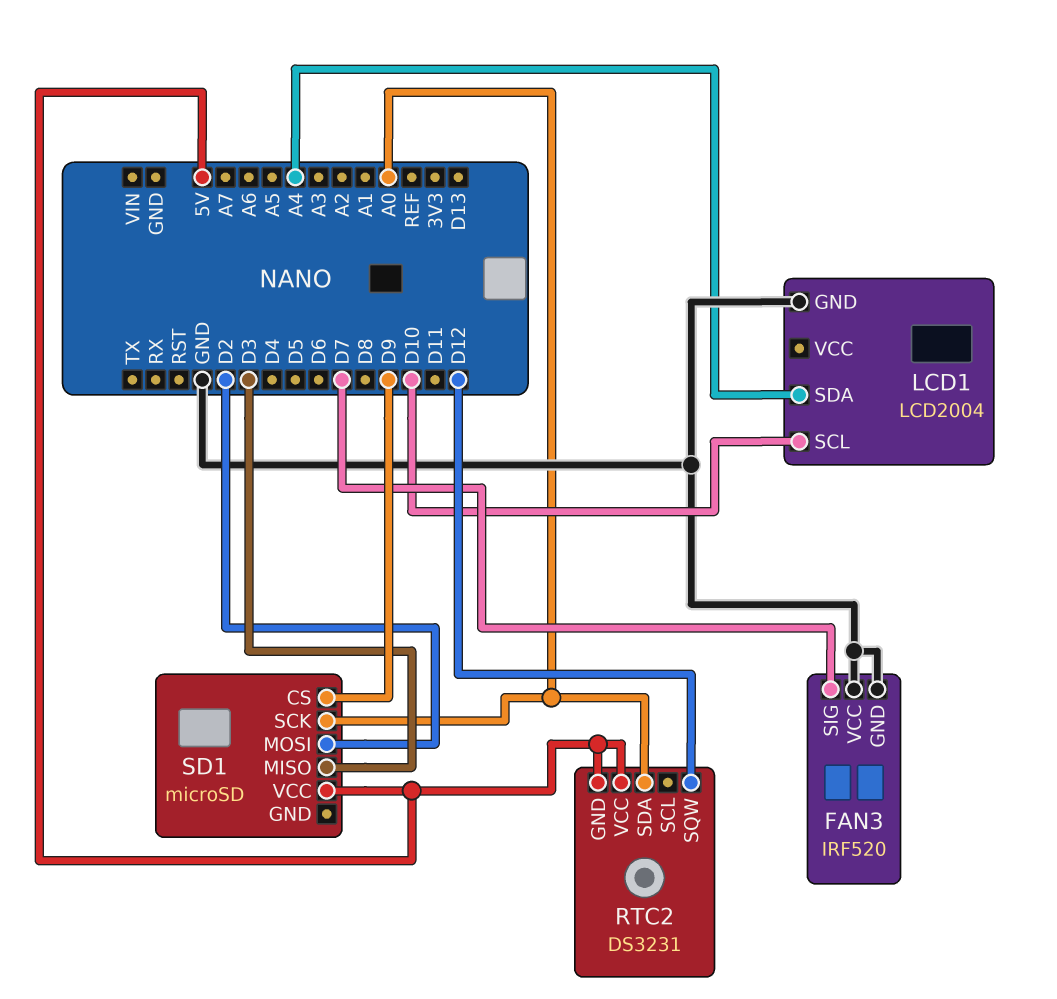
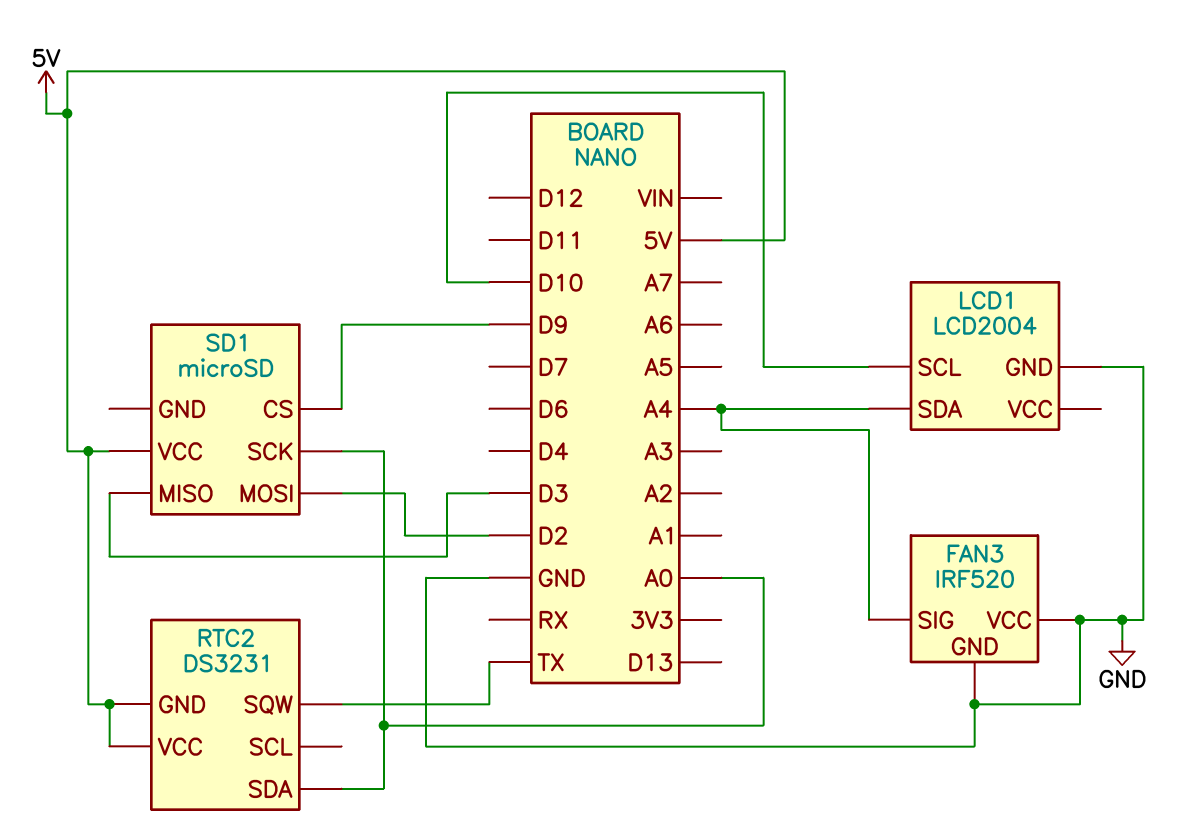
FAN3 pin SIG: D7 -> A4
RTC2 pin SQW: D12 -> TX

